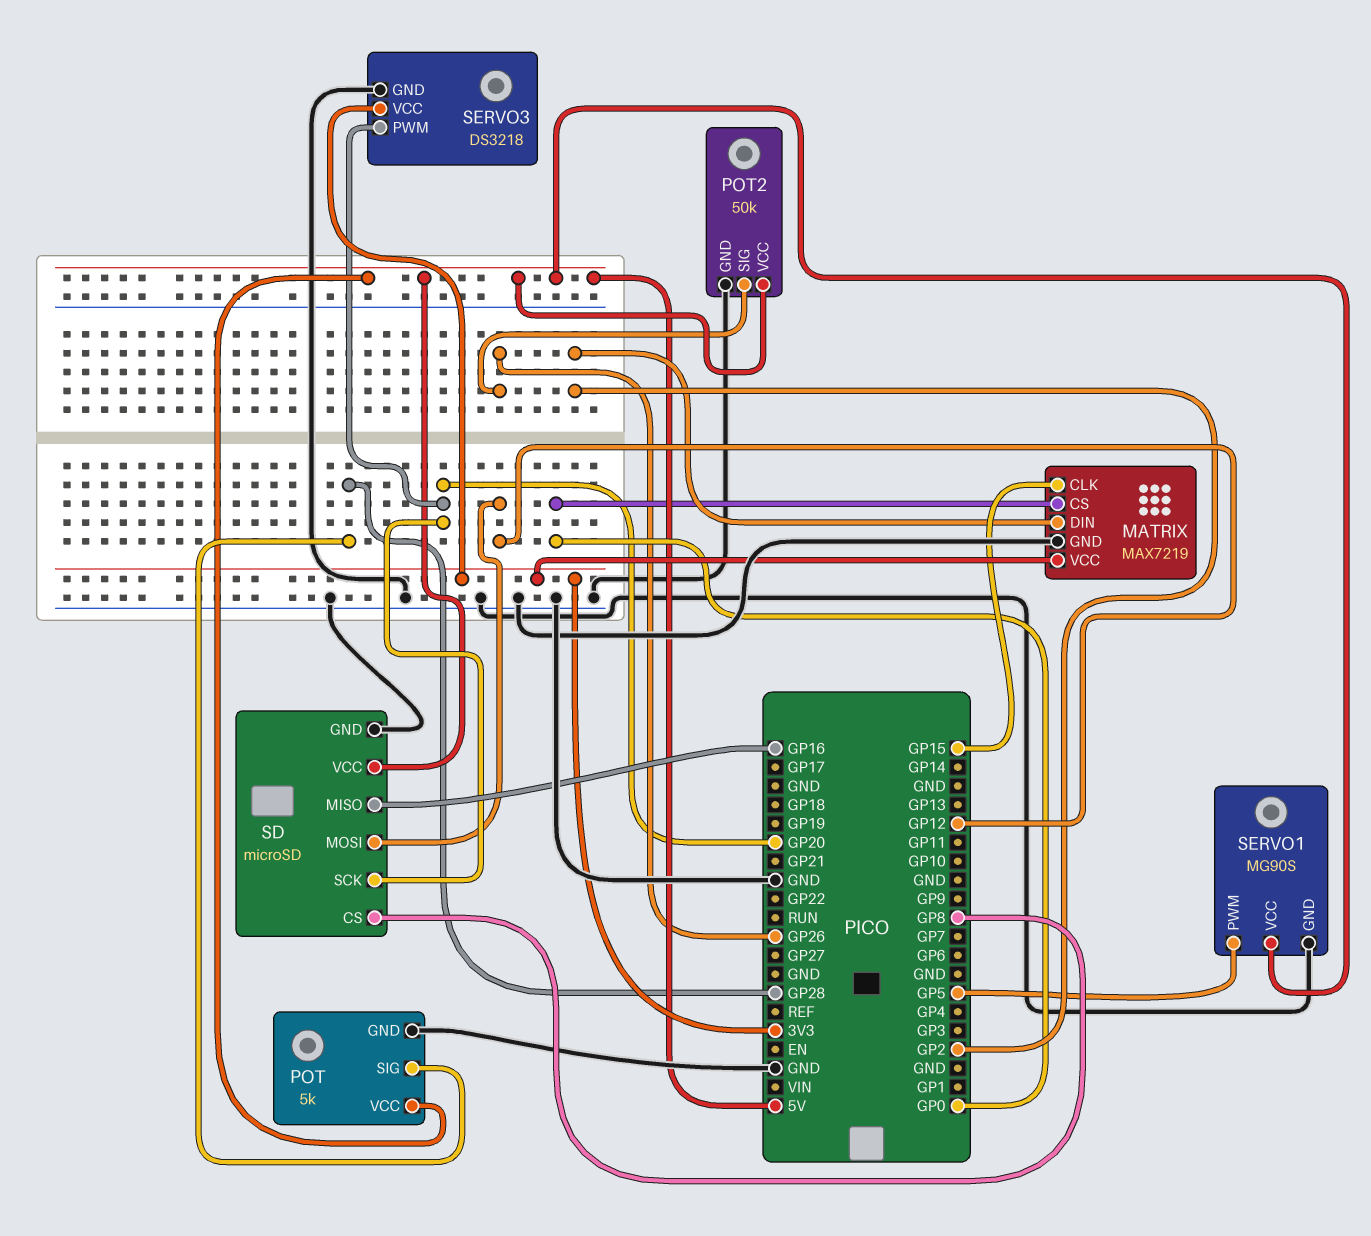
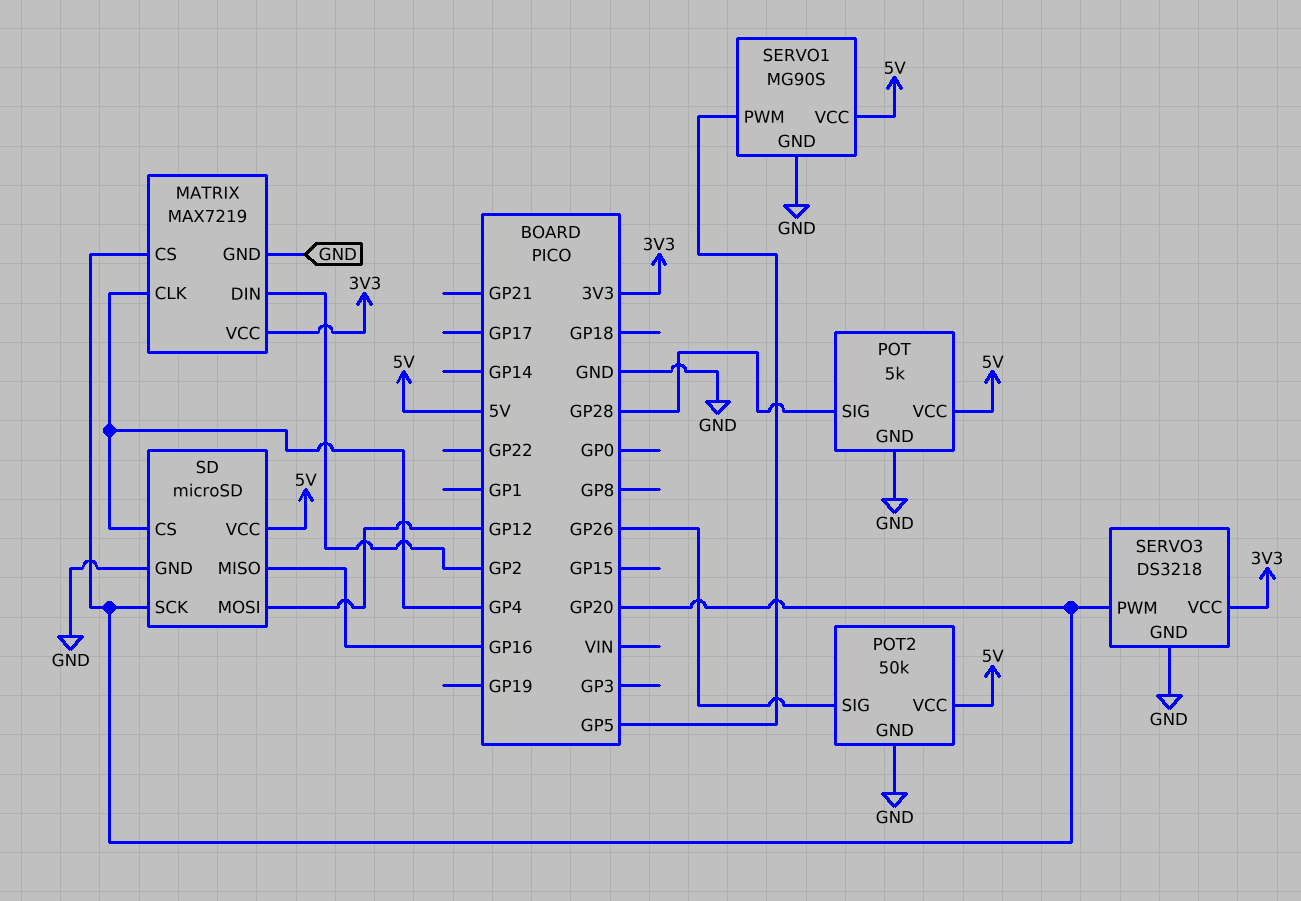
MATRIX pin CLK: GP15 -> GP4
MATRIX pin CS: GP0 -> GP20
SD pin CS: GP8 -> GP4

